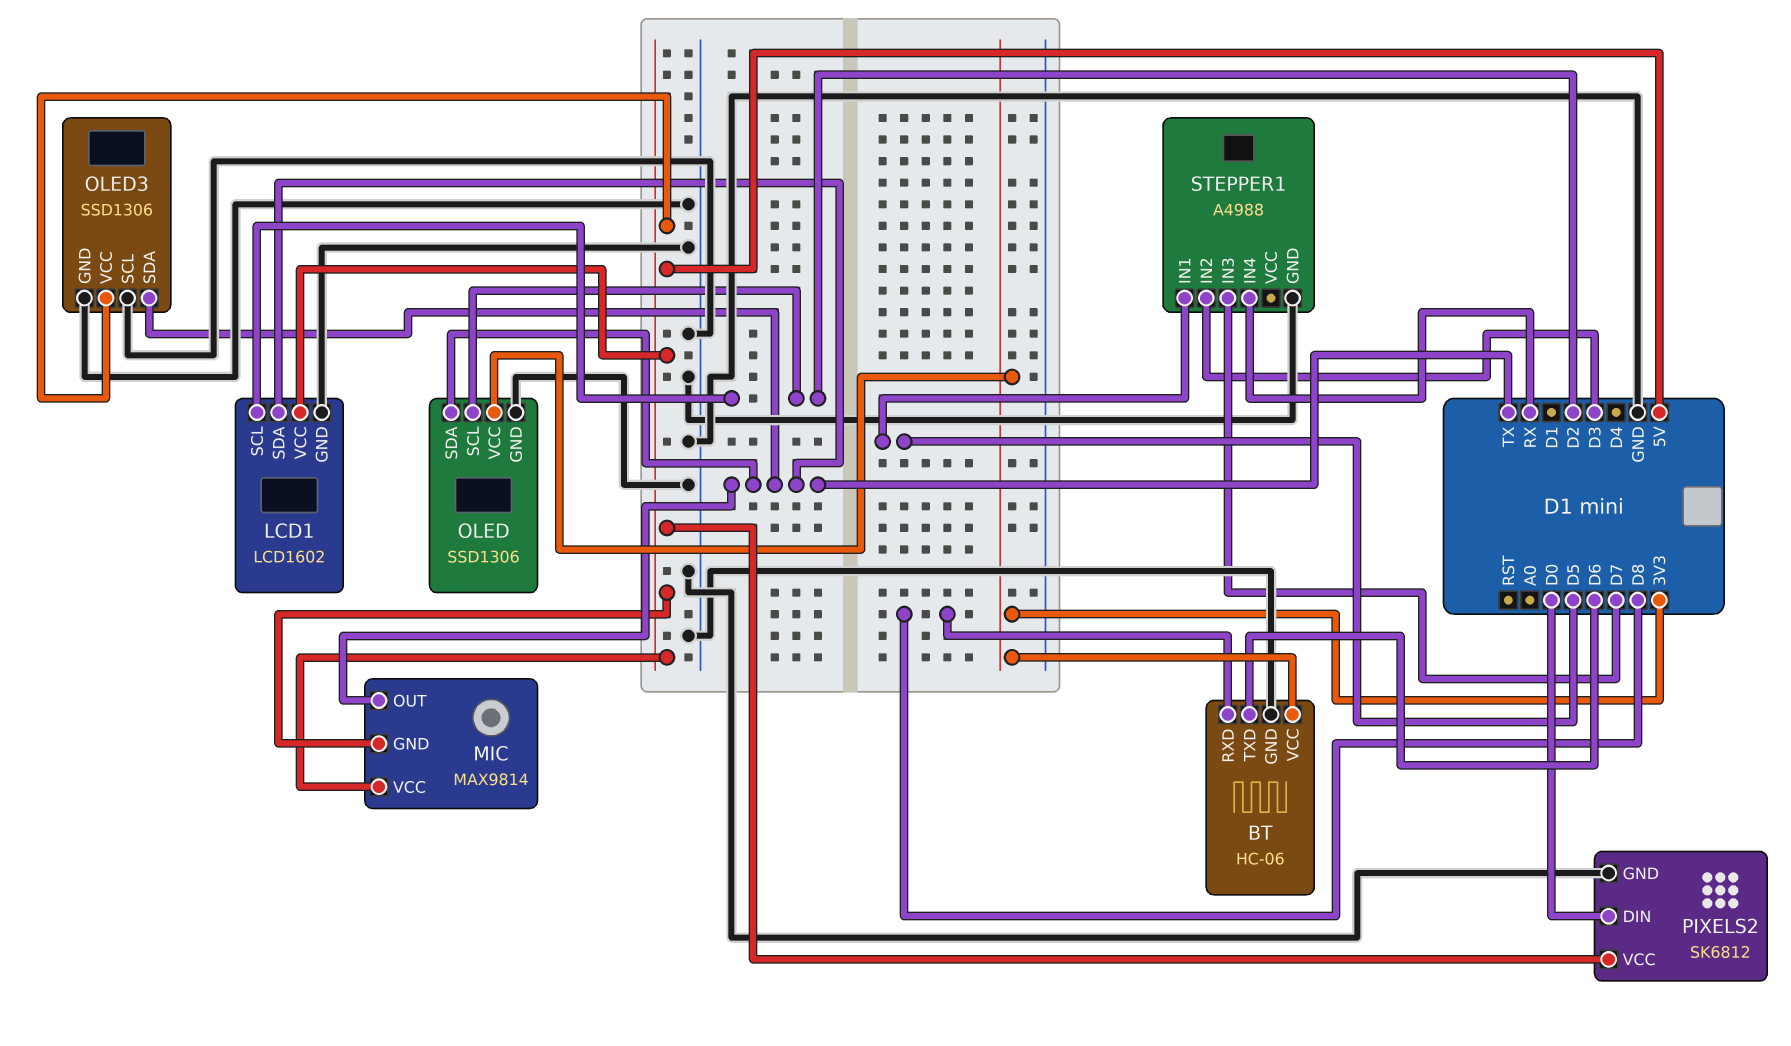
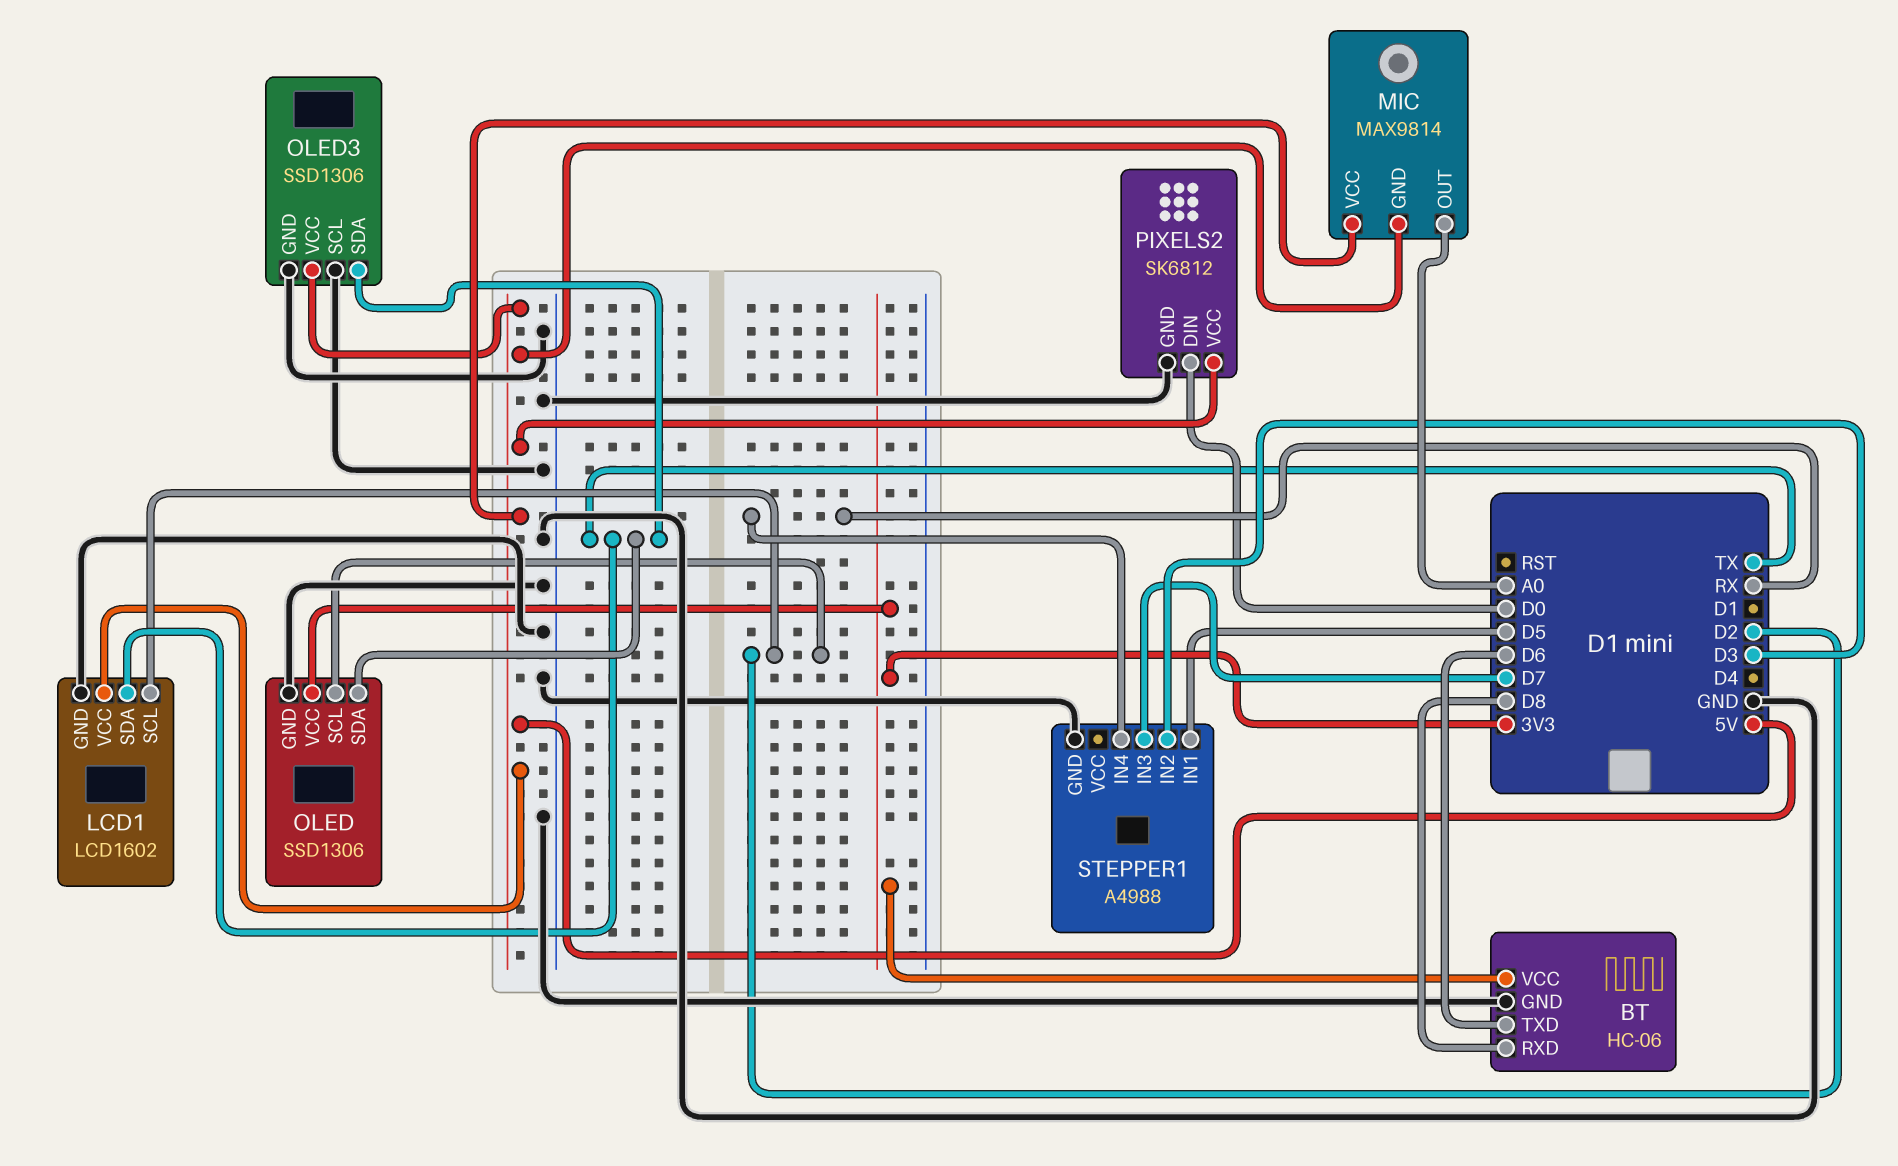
MIC pin OUT: TX -> A0

